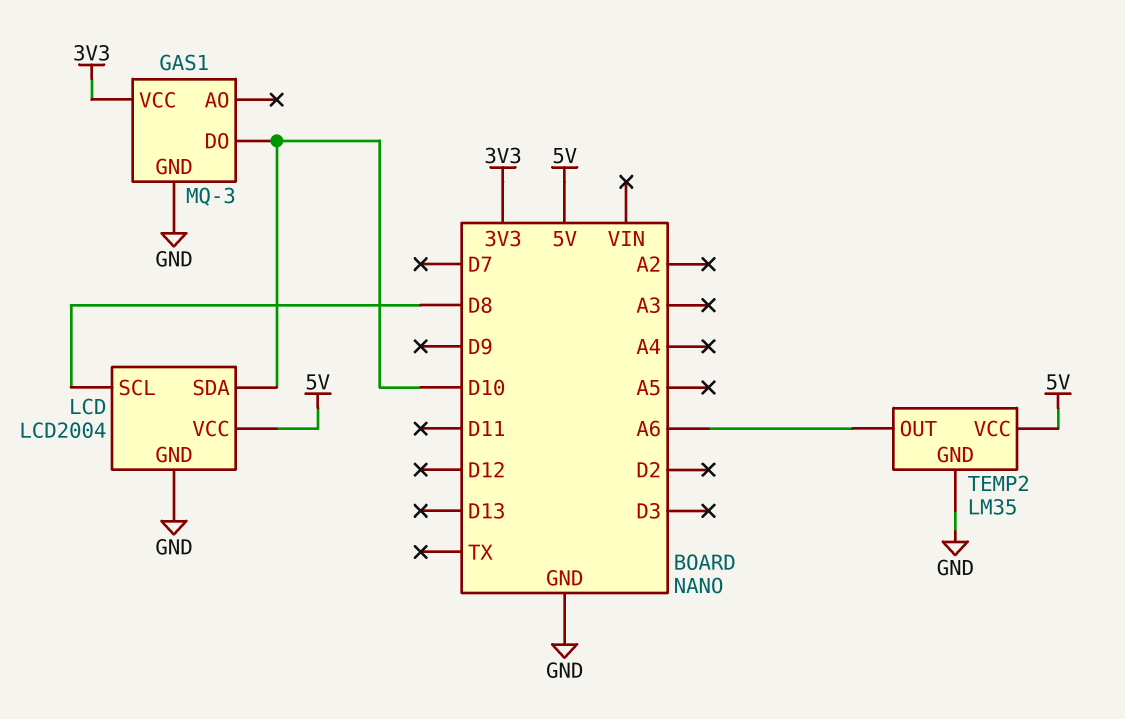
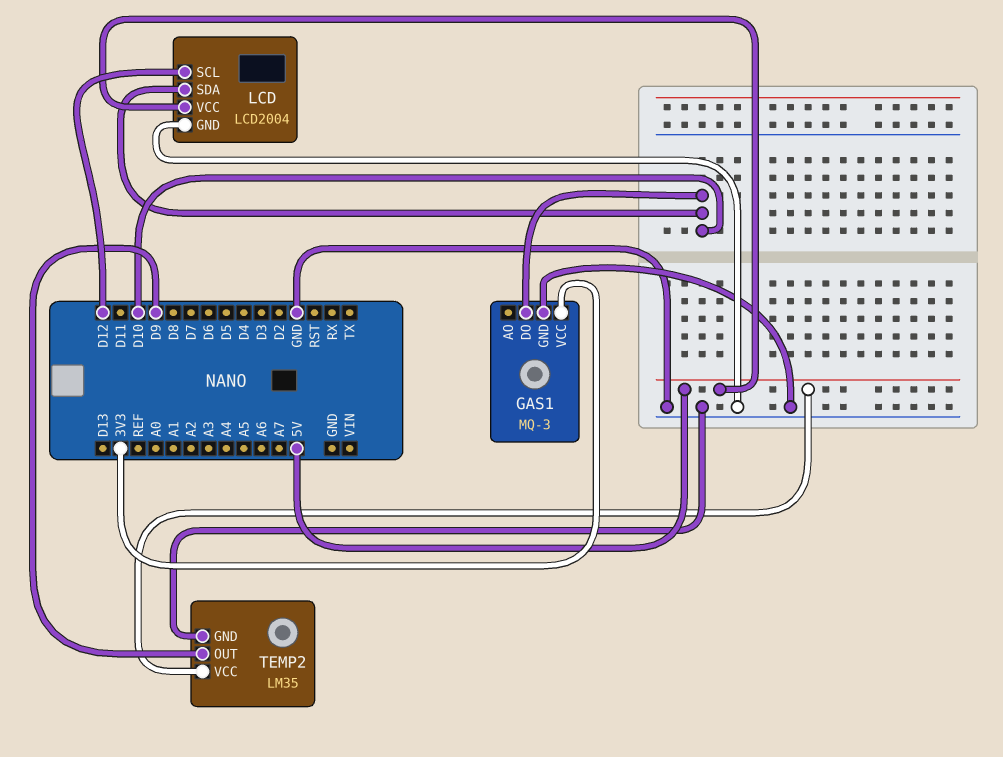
LCD pin SCL: D8 -> D12
TEMP2 pin OUT: A6 -> D9

